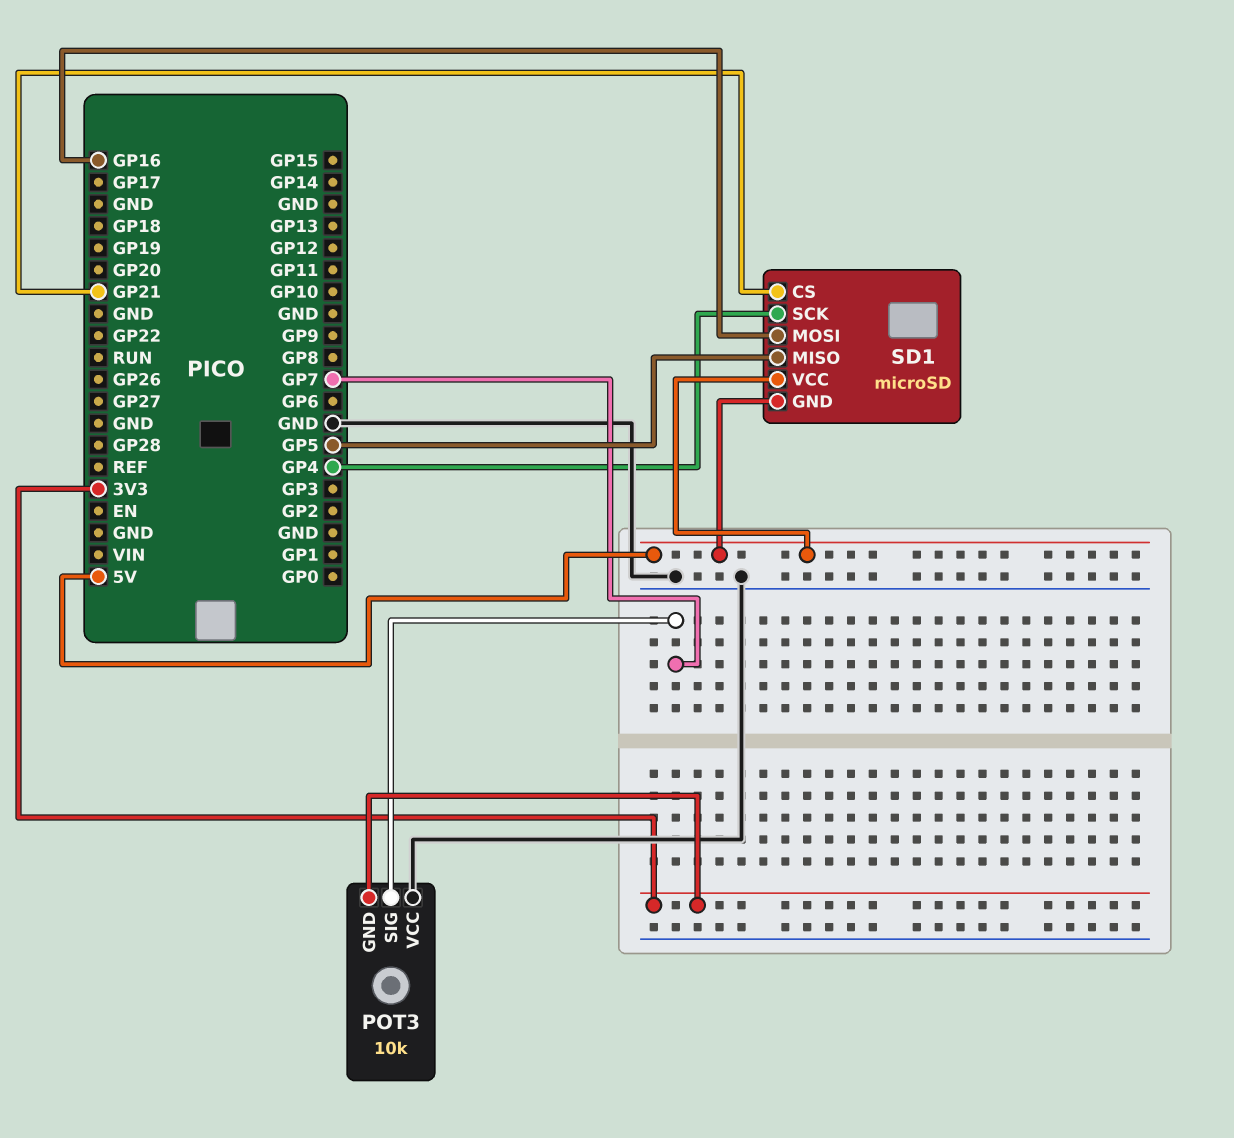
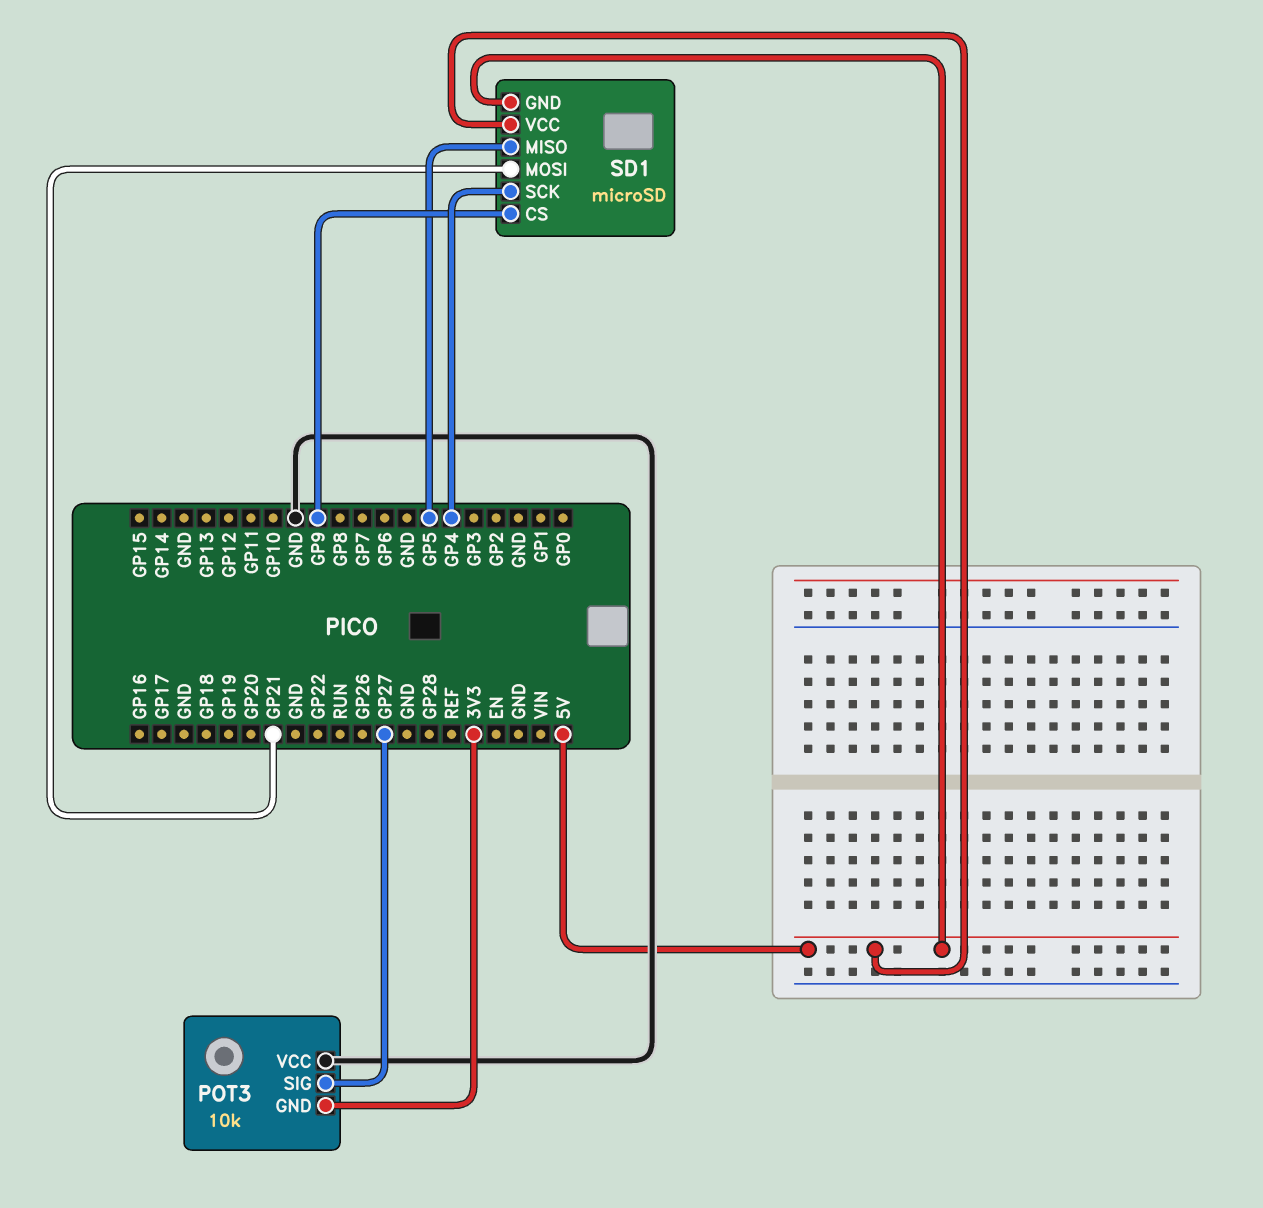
POT3 pin SIG: GP7 -> GP27
SD1 pin CS: GP21 -> GP9
SD1 pin MOSI: GP16 -> GP21

